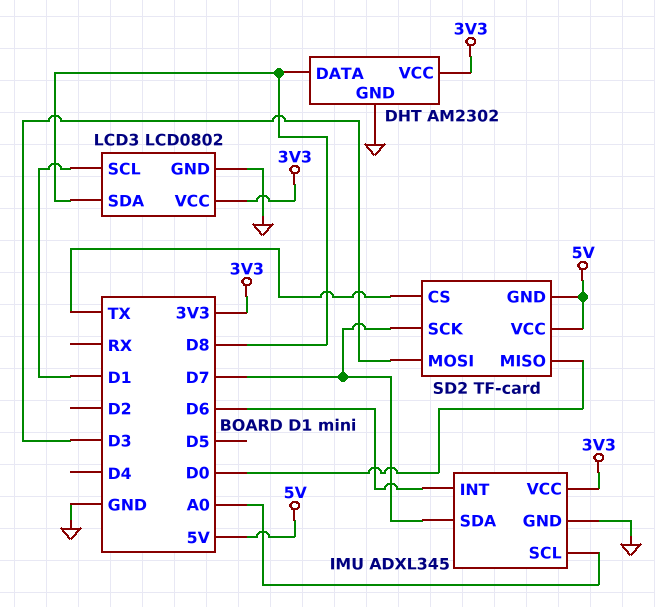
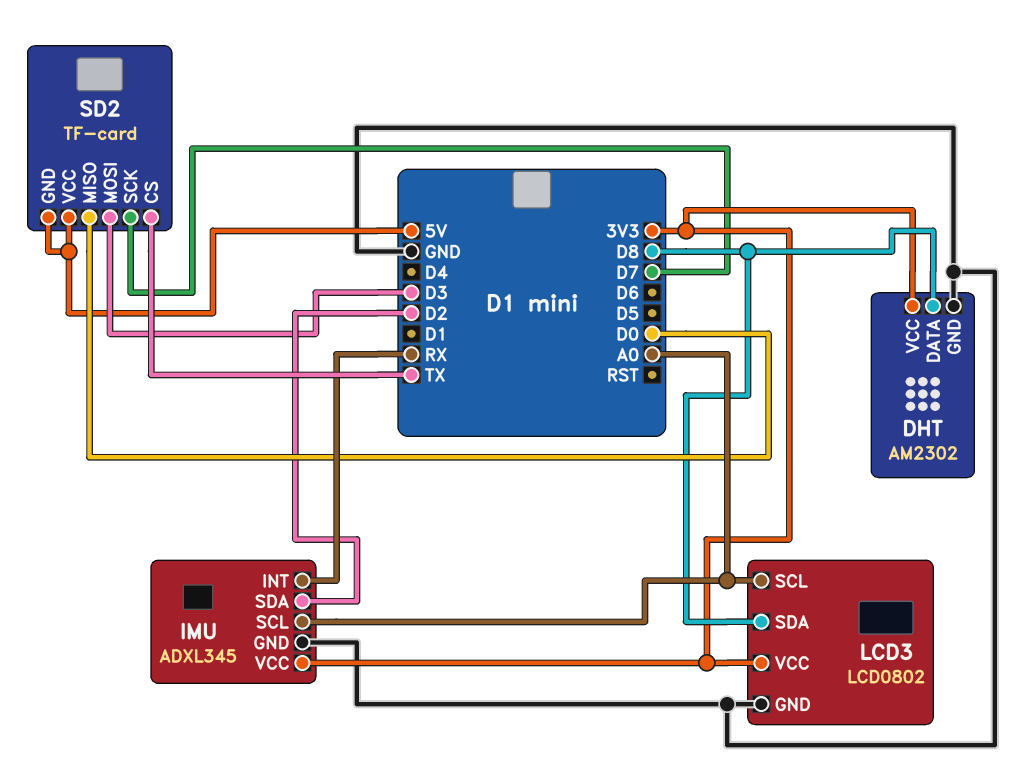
IMU pin INT: D6 -> RX
IMU pin SDA: D7 -> D2
LCD3 pin SCL: D1 -> A0

